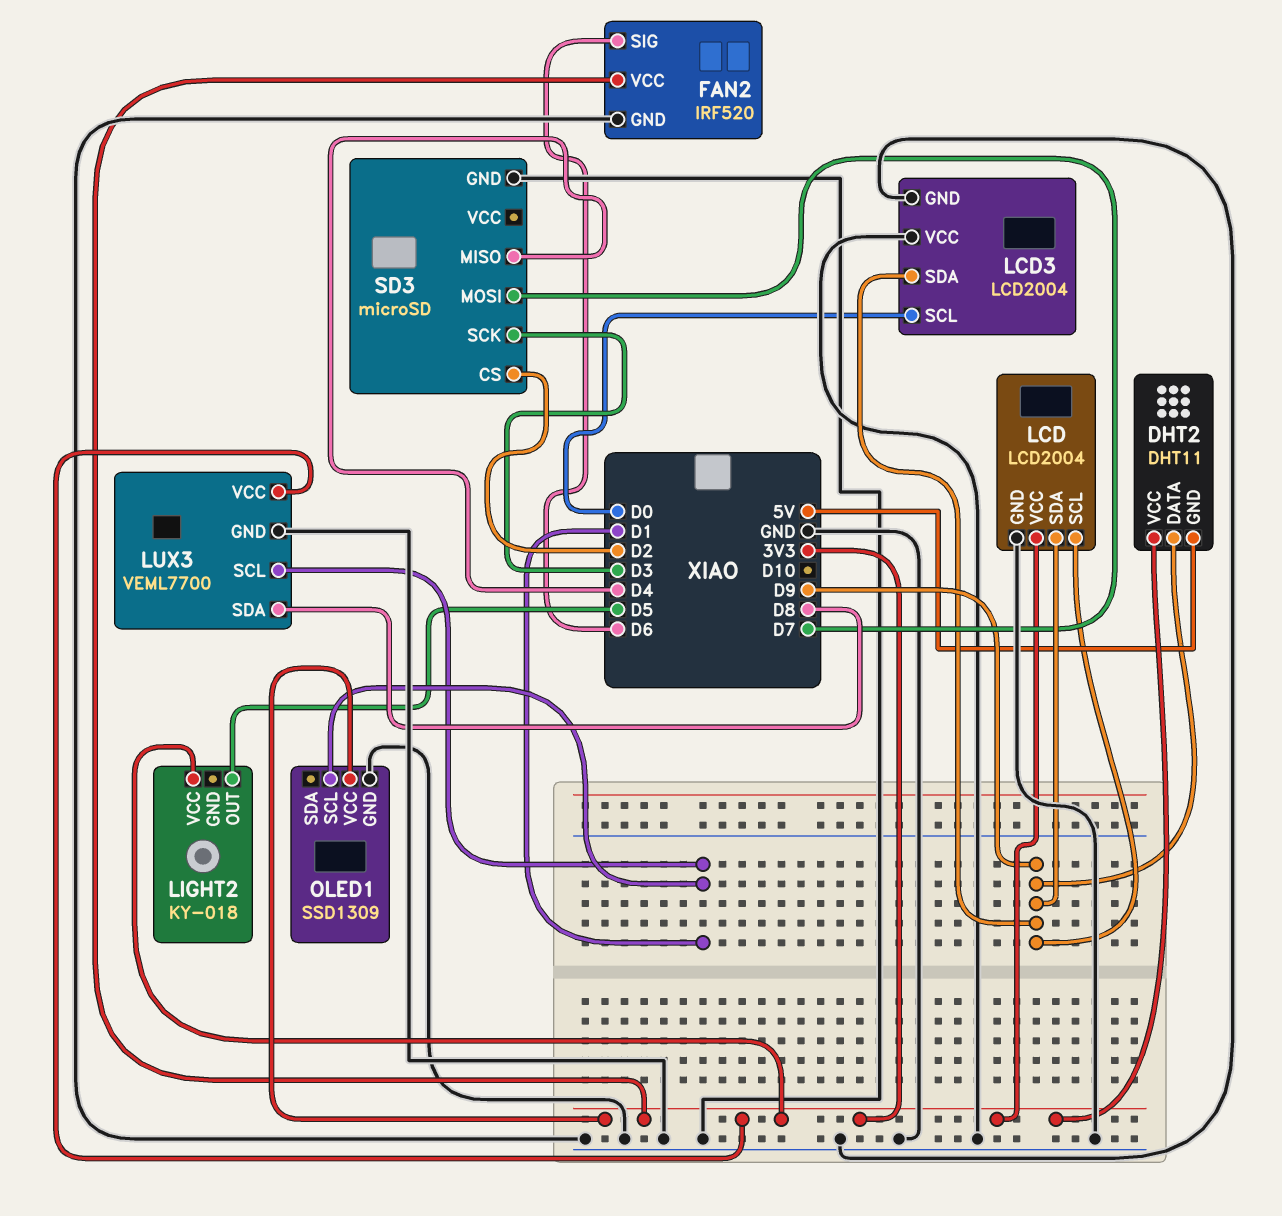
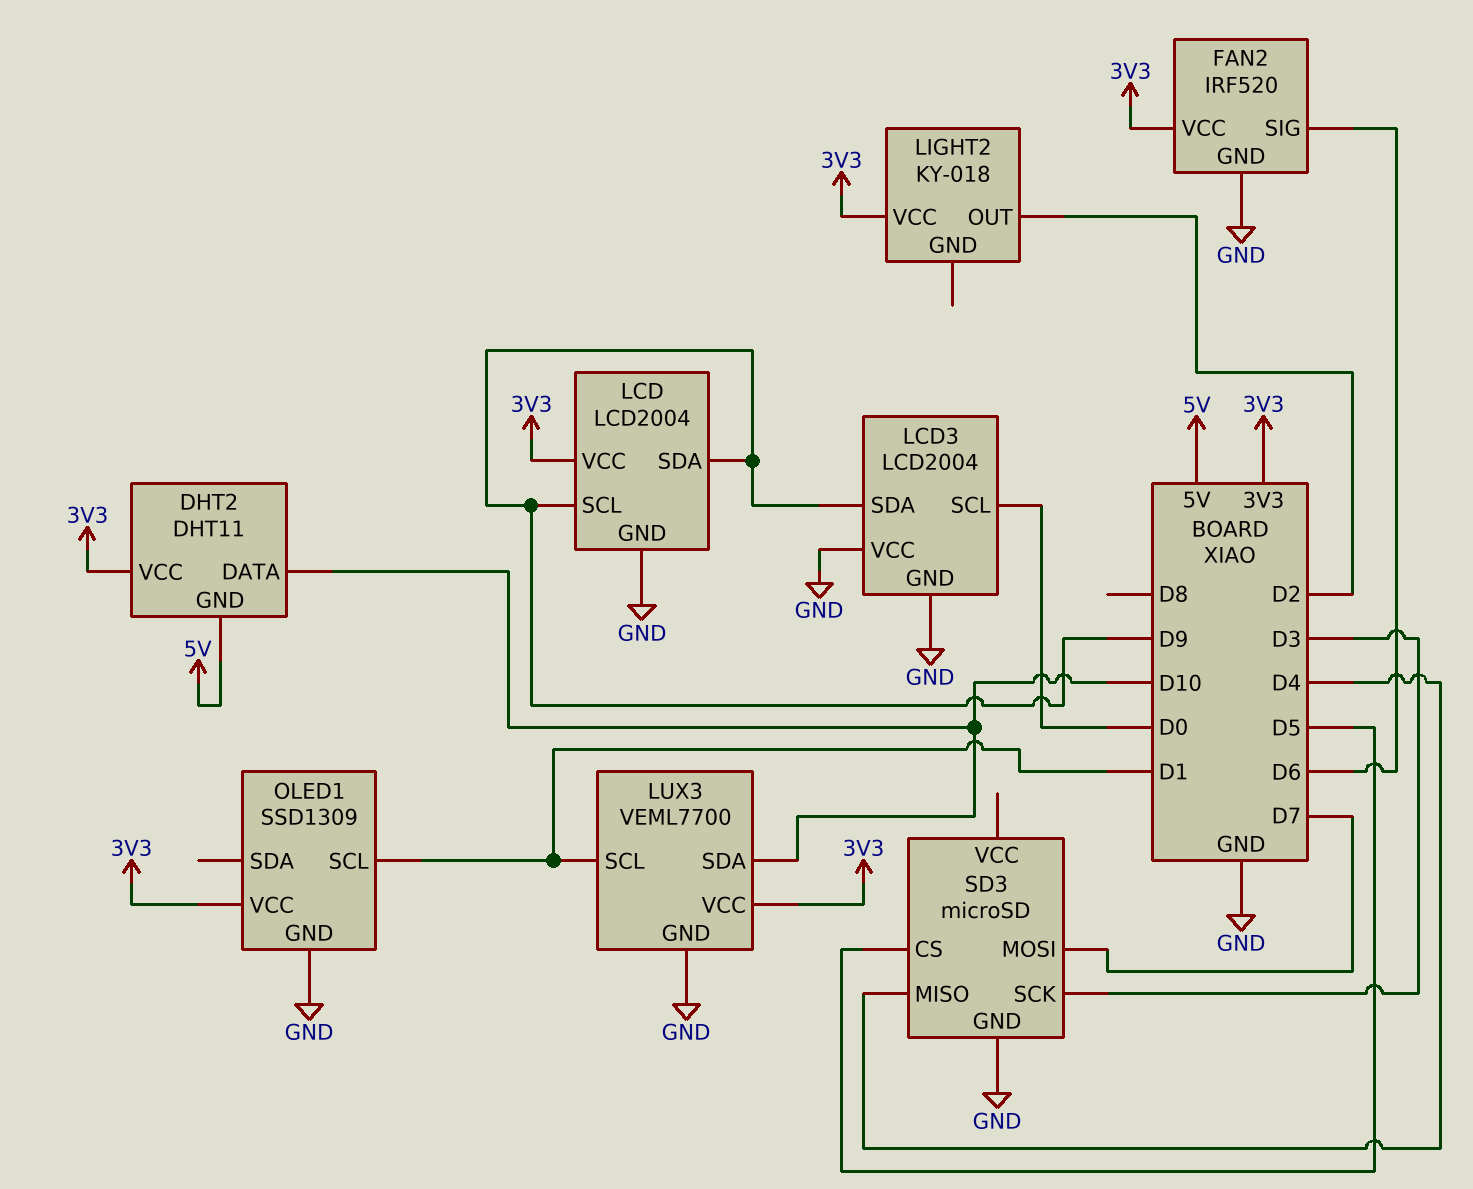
DHT2 pin DATA: D9 -> D10
LIGHT2 pin OUT: D5 -> D2
LUX3 pin SDA: D8 -> D10
SD3 pin CS: D2 -> D5

